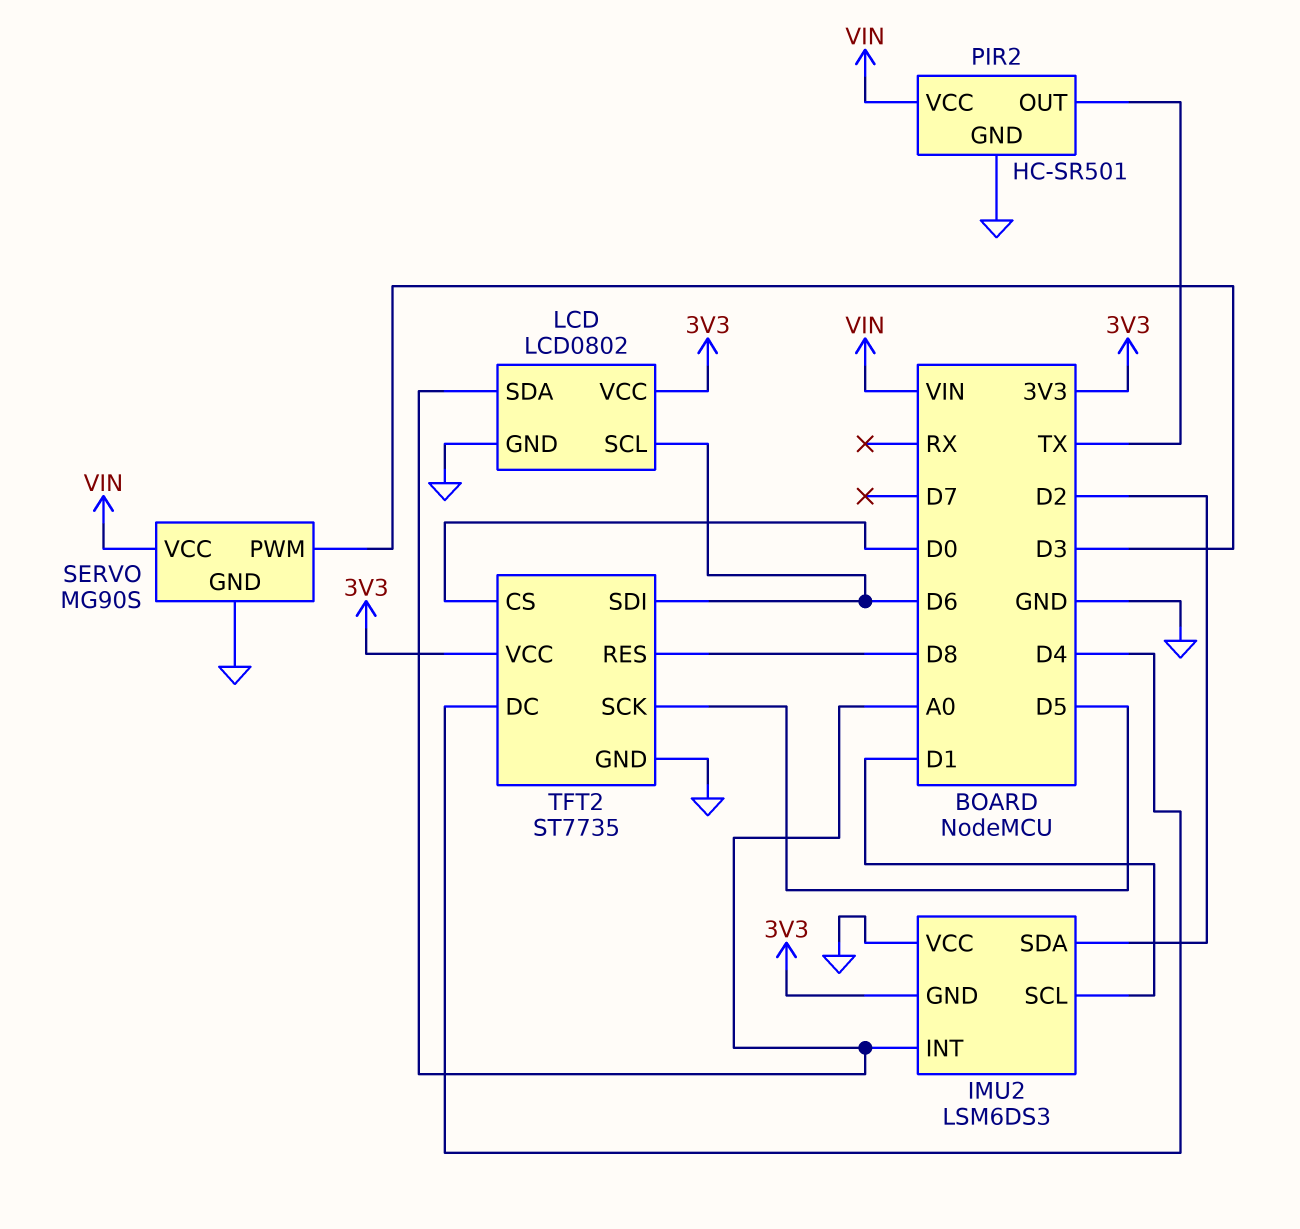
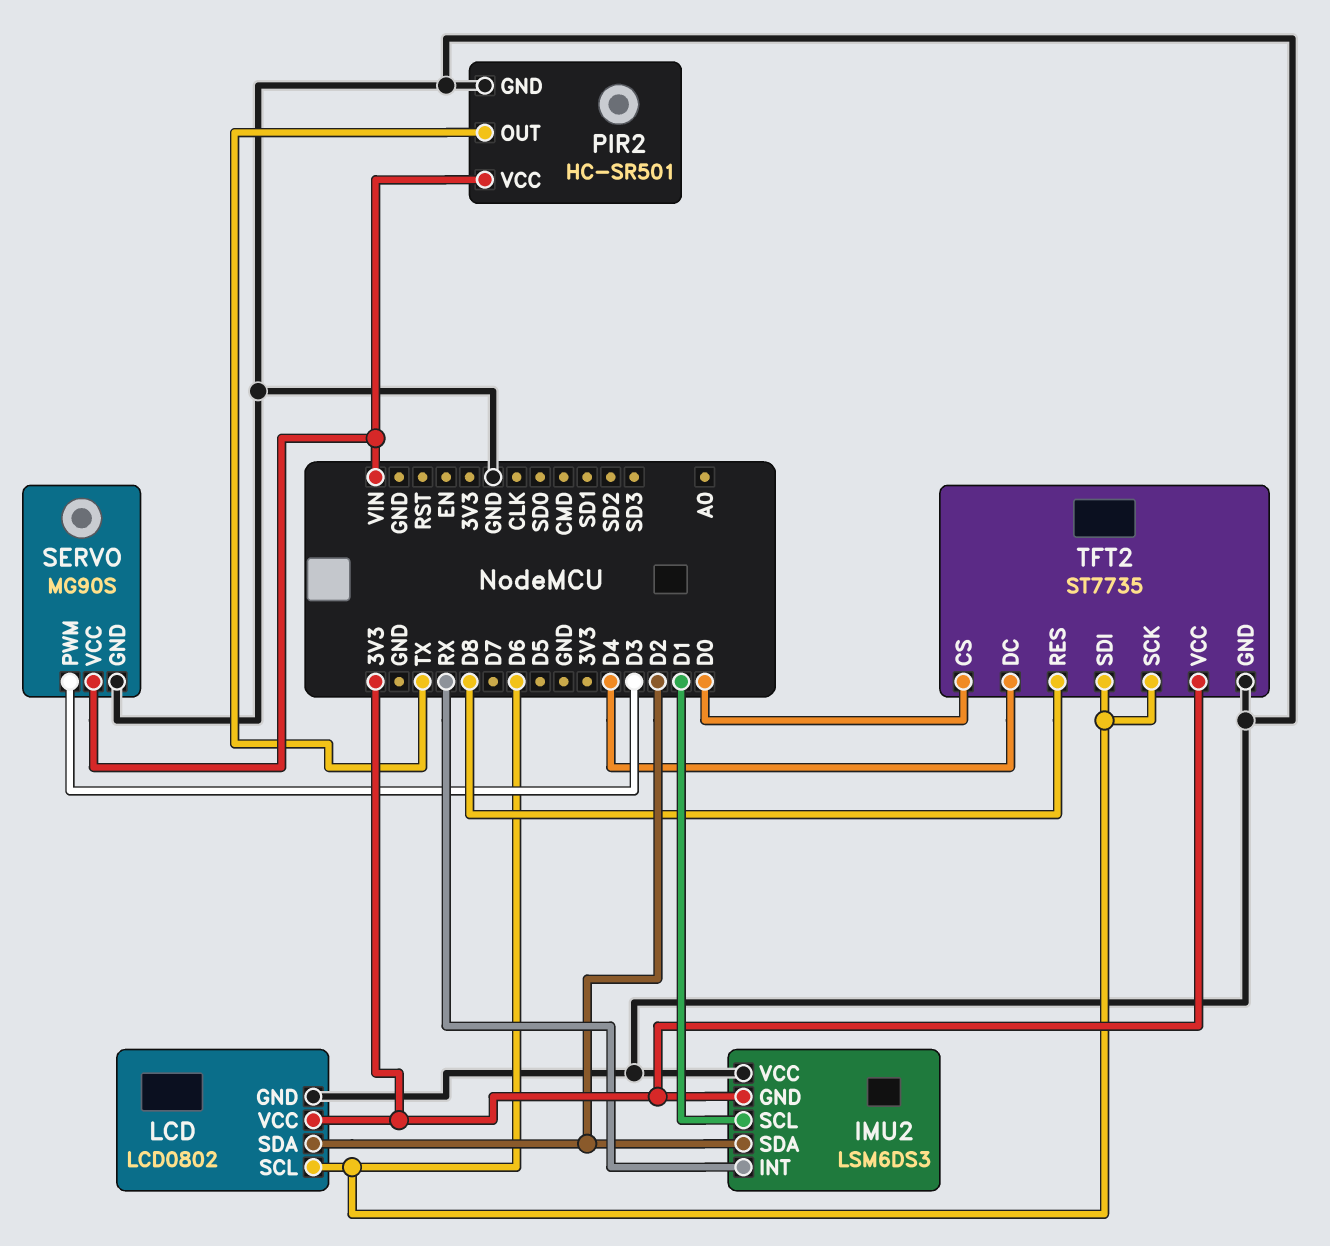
IMU2 pin INT: A0 -> RX
LCD pin SDA: A0 -> D2
TFT2 pin SCK: D5 -> D6

